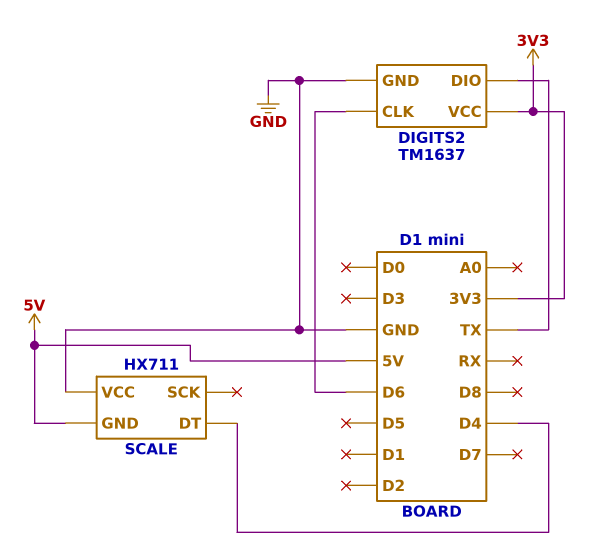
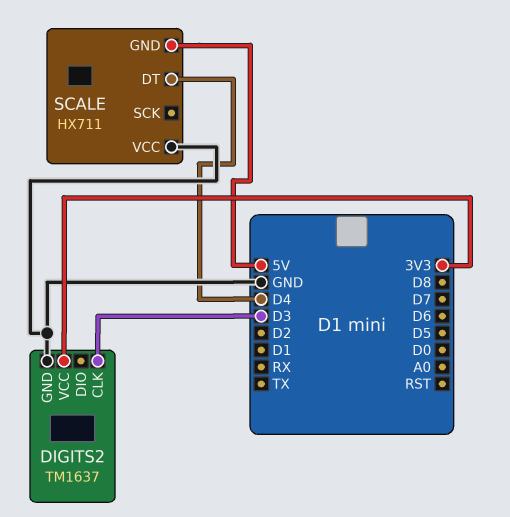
DIGITS2 pin CLK: D6 -> D3
DIGITS2 pin DIO: TX -> none

